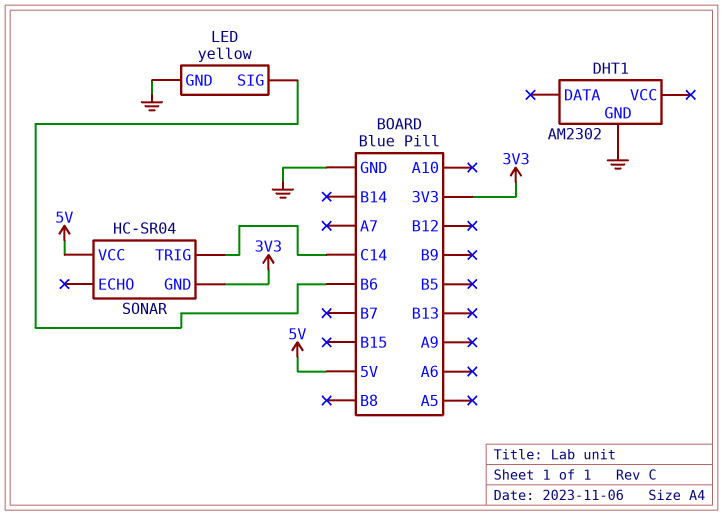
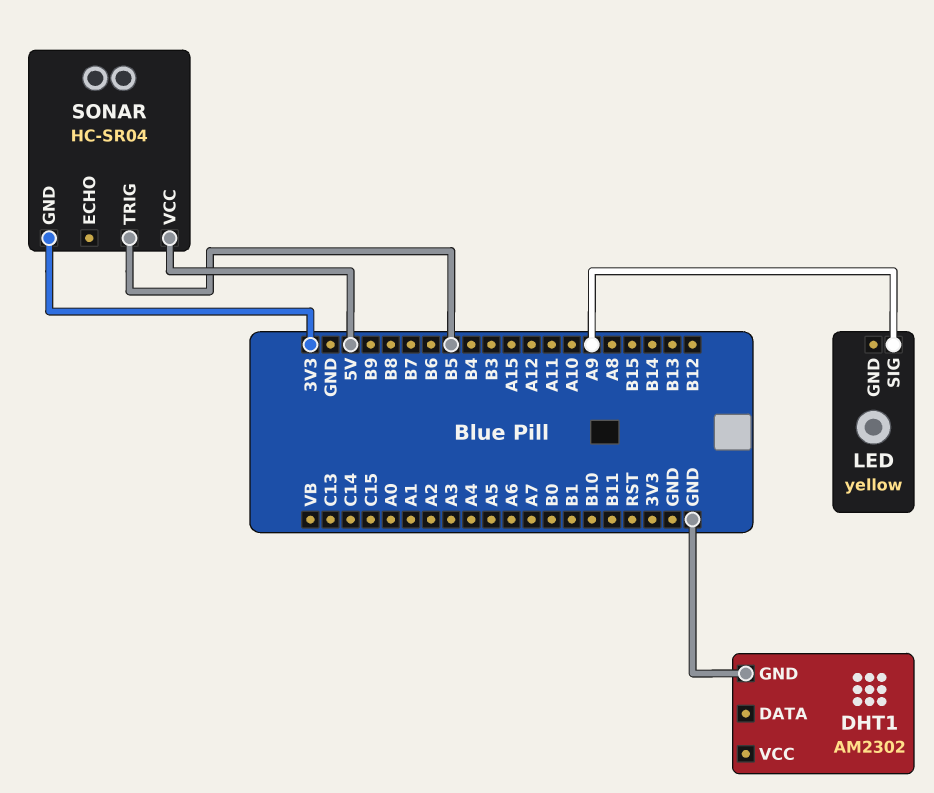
LED pin GND: GND -> none
LED pin SIG: B6 -> A9
SONAR pin TRIG: C14 -> B5

